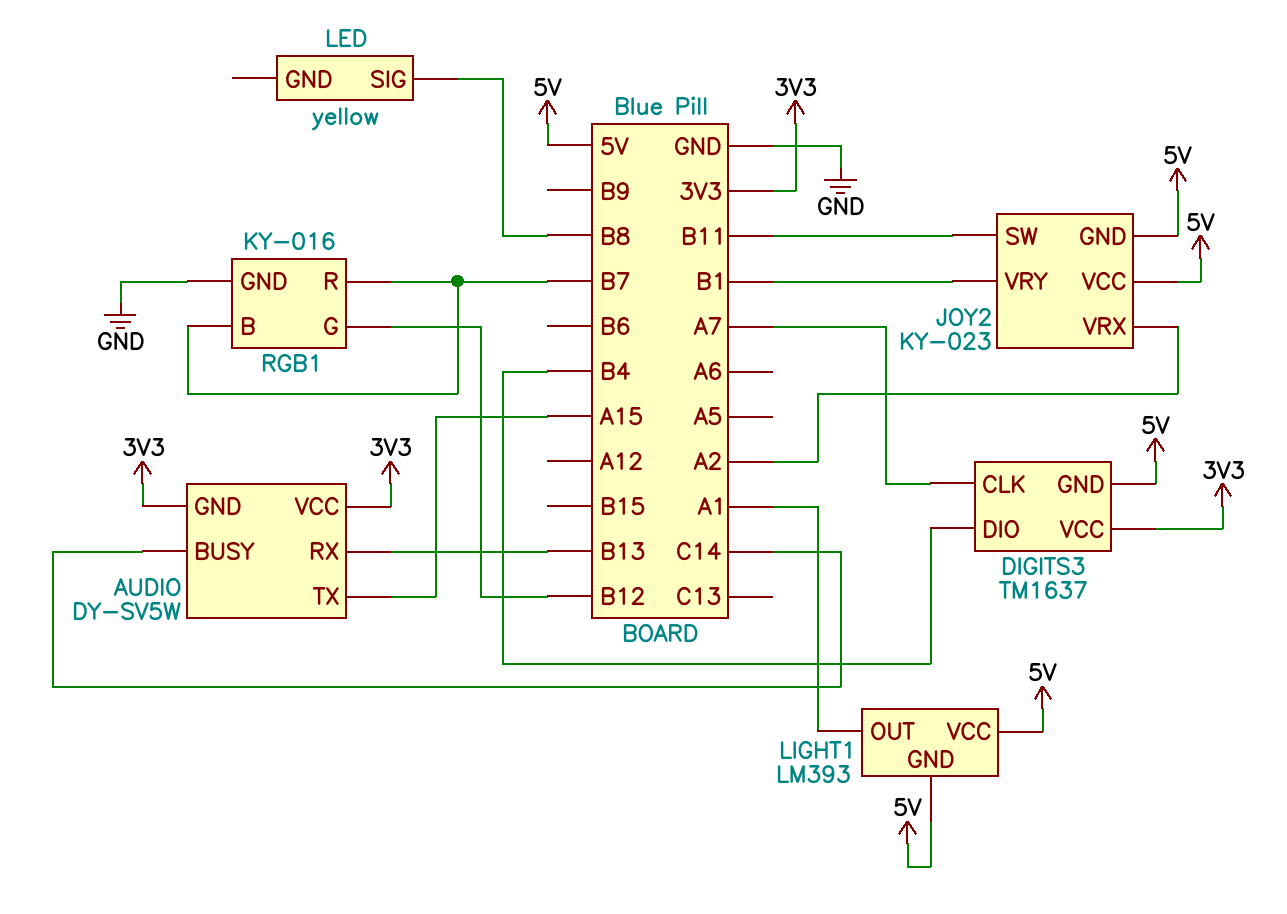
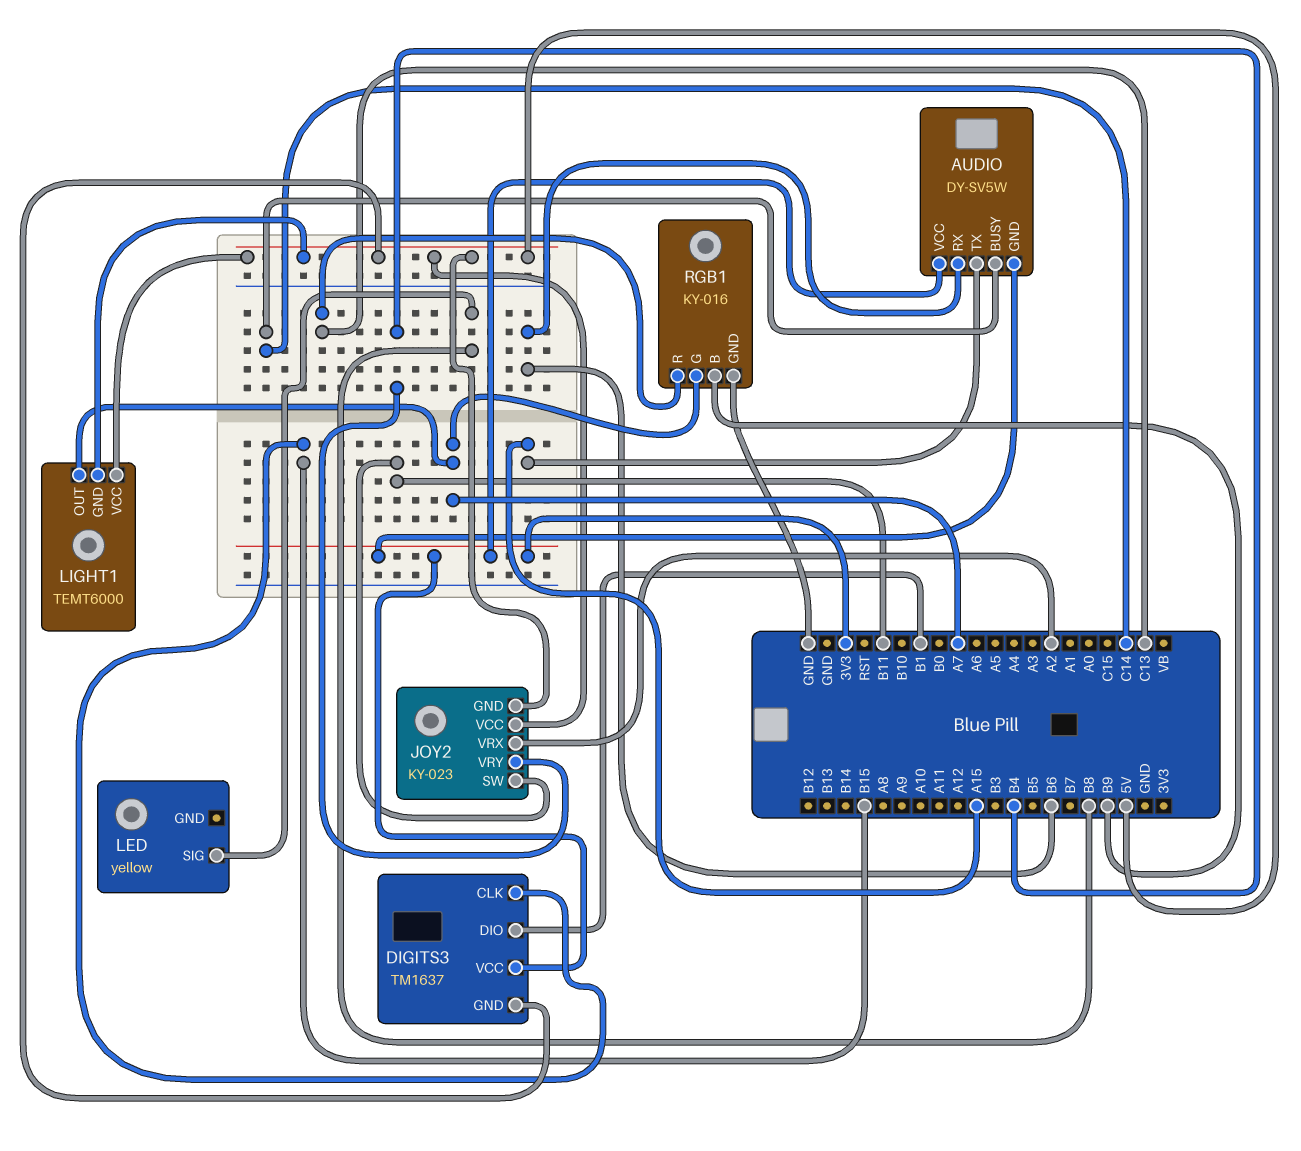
AUDIO pin RX: B13 -> B6
DIGITS3 pin CLK: A7 -> B15
DIGITS3 pin DIO: B4 -> B1
JOY2 pin VRY: B1 -> B4
LIGHT1: LM393 -> TEMT6000
LIGHT1 pin OUT: A1 -> A7
RGB1 pin B: B7 -> B9
RGB1 pin G: B12 -> A7
RGB1 pin R: B7 -> C13

